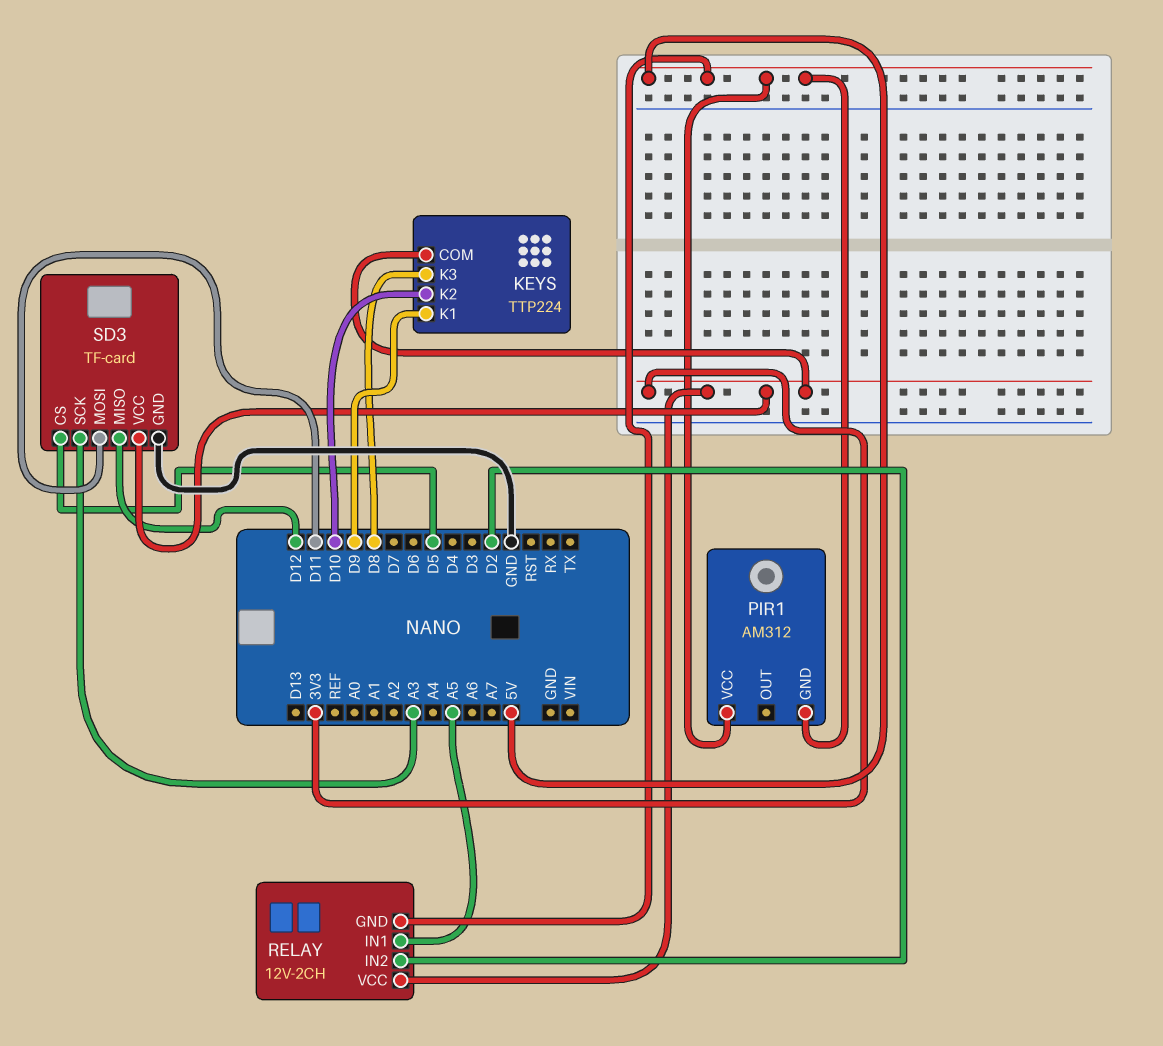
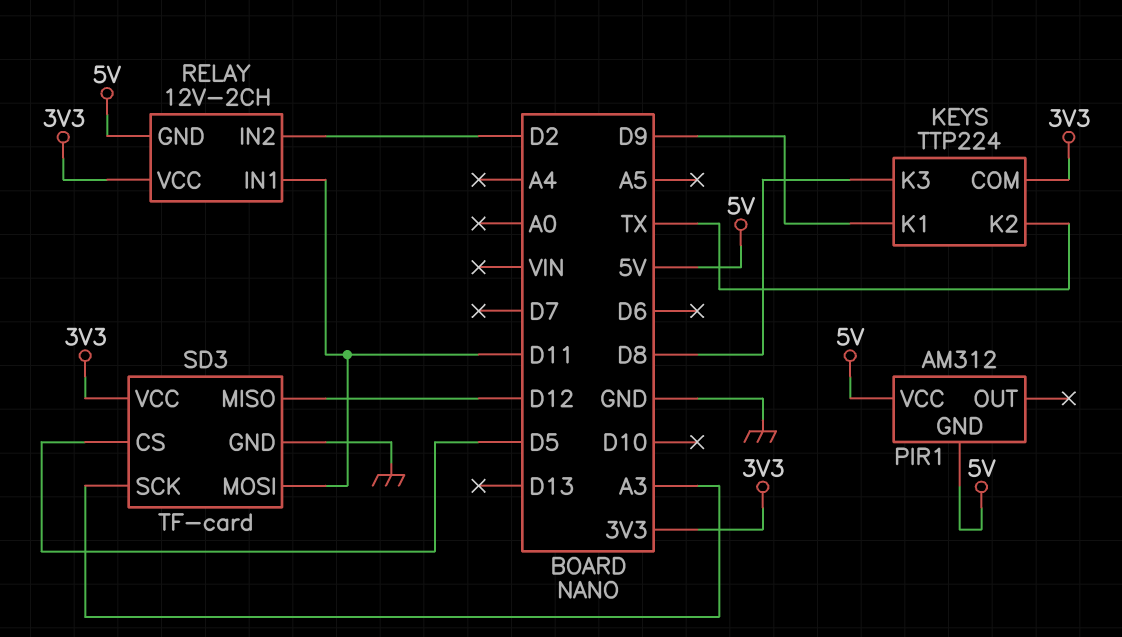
KEYS pin K2: D10 -> TX
RELAY pin IN1: A5 -> D11

